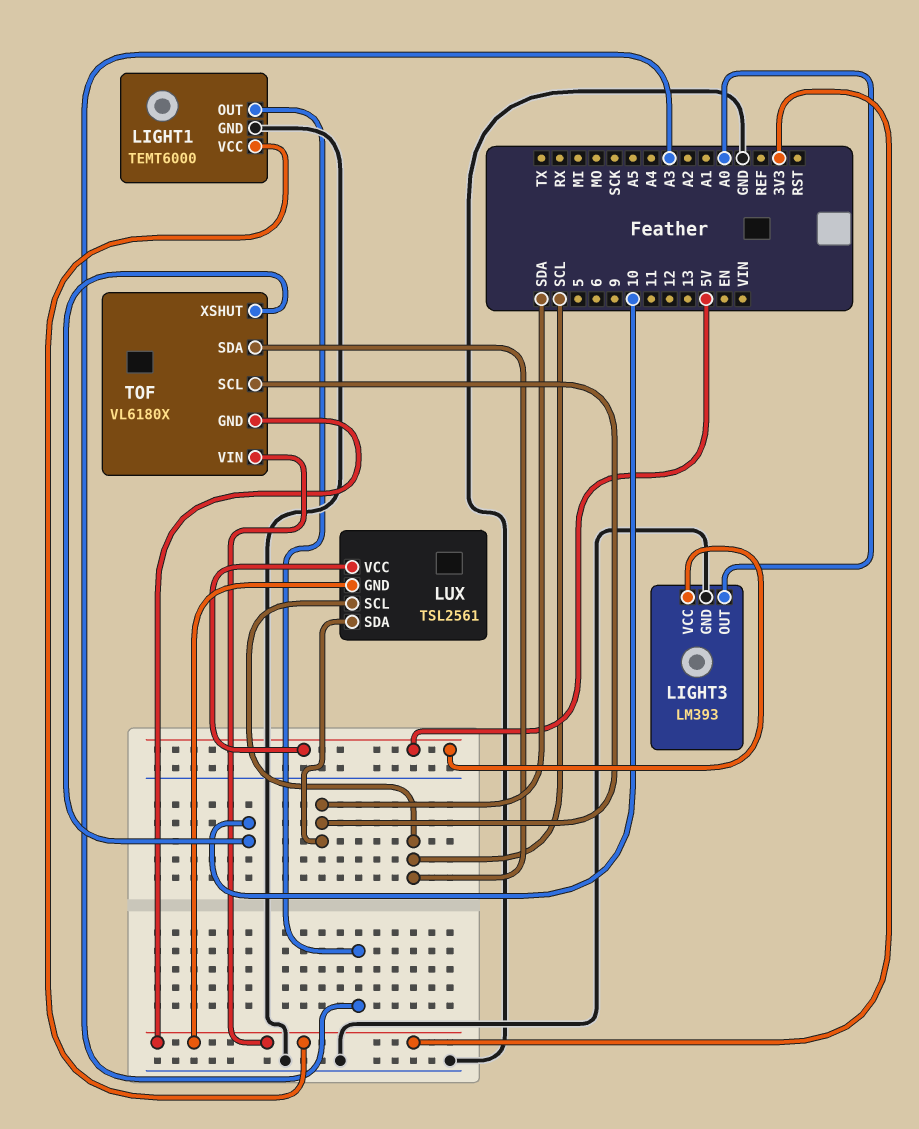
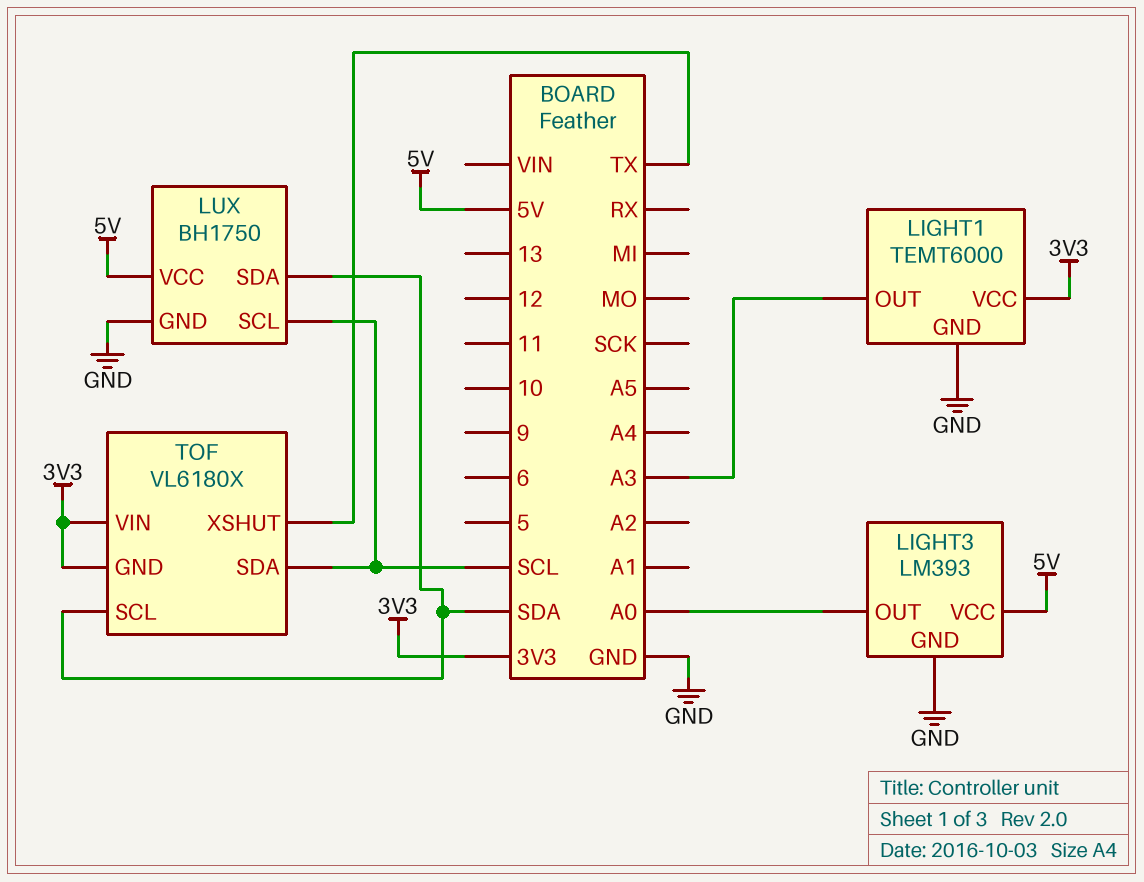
LUX: TSL2561 -> BH1750
LUX pin GND: 3V3 -> GND
TOF pin XSHUT: 10 -> TX

